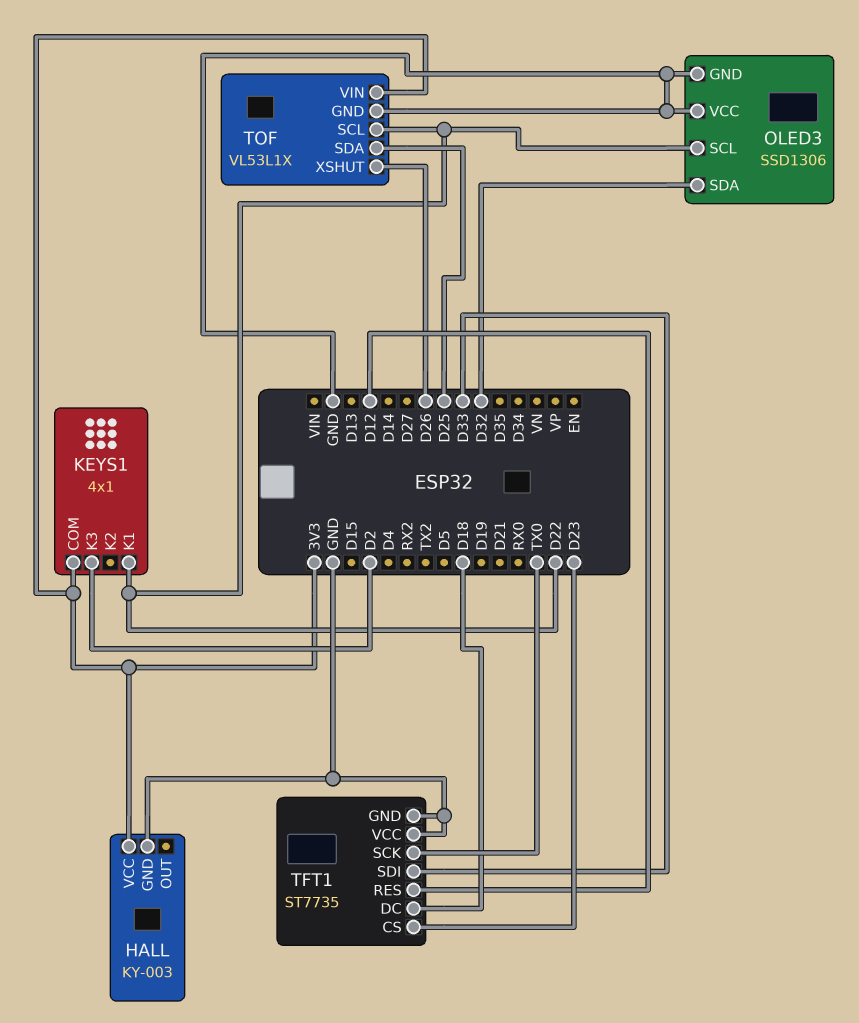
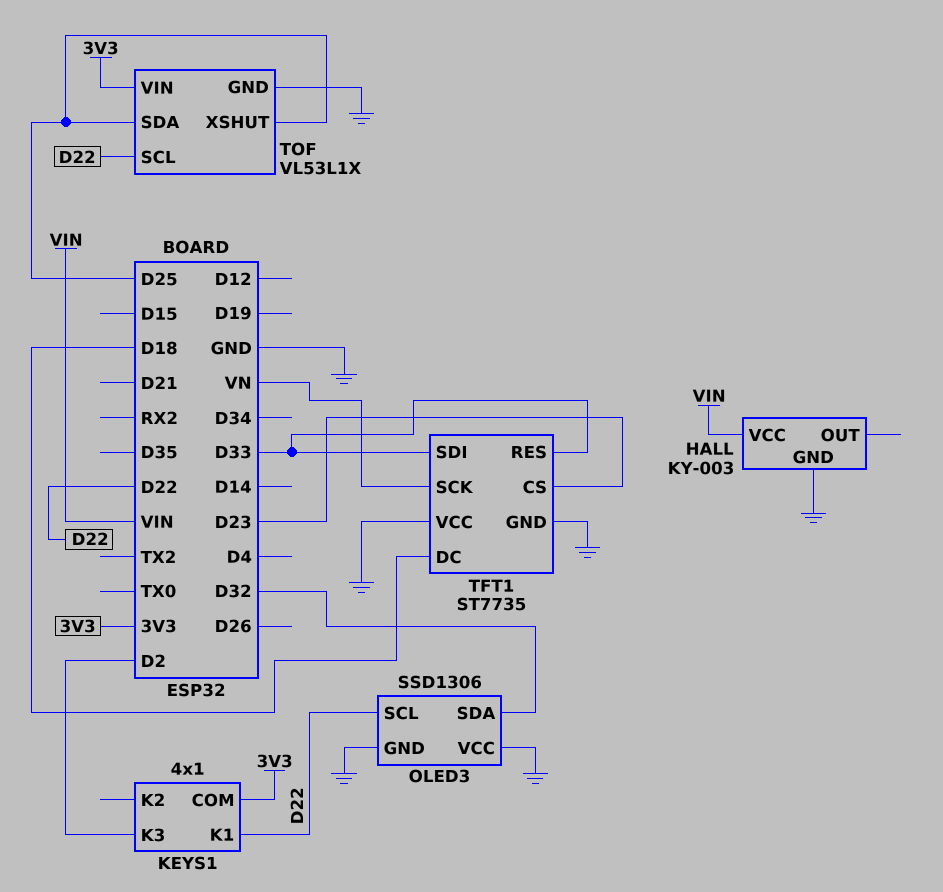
HALL pin VCC: 3V3 -> VIN
TFT1 pin RES: D12 -> D33
TFT1 pin SCK: TX0 -> VN
TOF pin XSHUT: D26 -> D25

